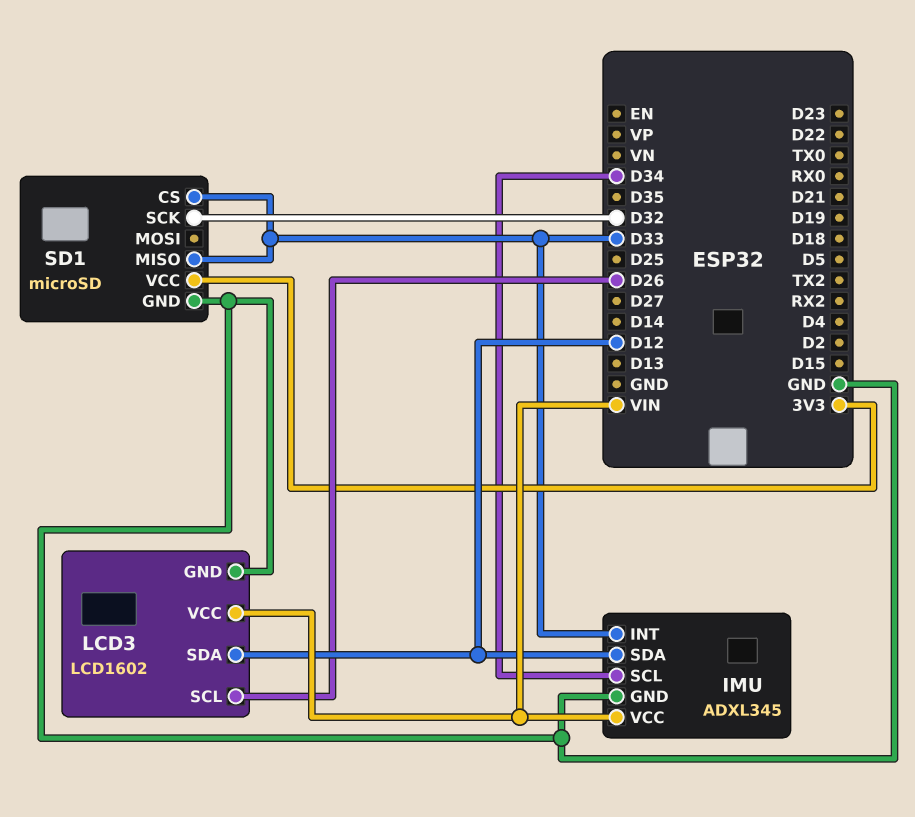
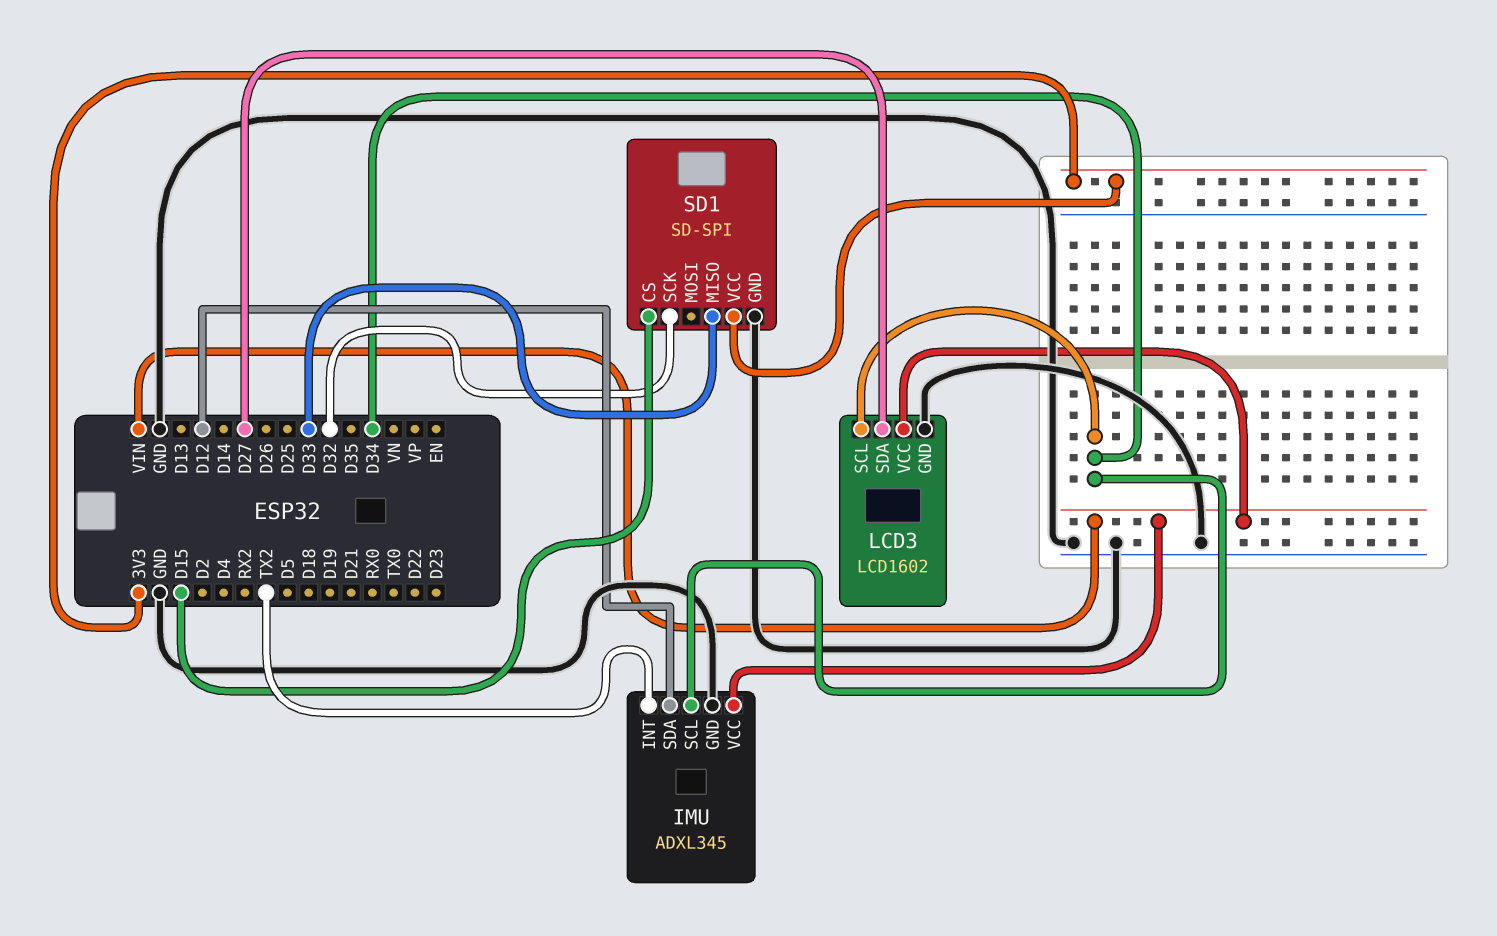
IMU pin INT: D33 -> TX2
LCD3 pin SCL: D26 -> D34
LCD3 pin SDA: D12 -> D27
SD1: microSD -> SD-SPI
SD1 pin CS: D33 -> D15

